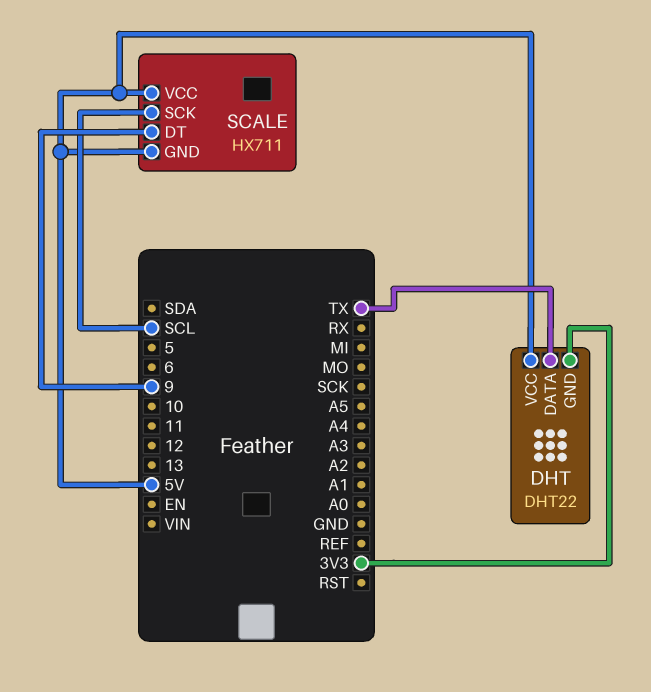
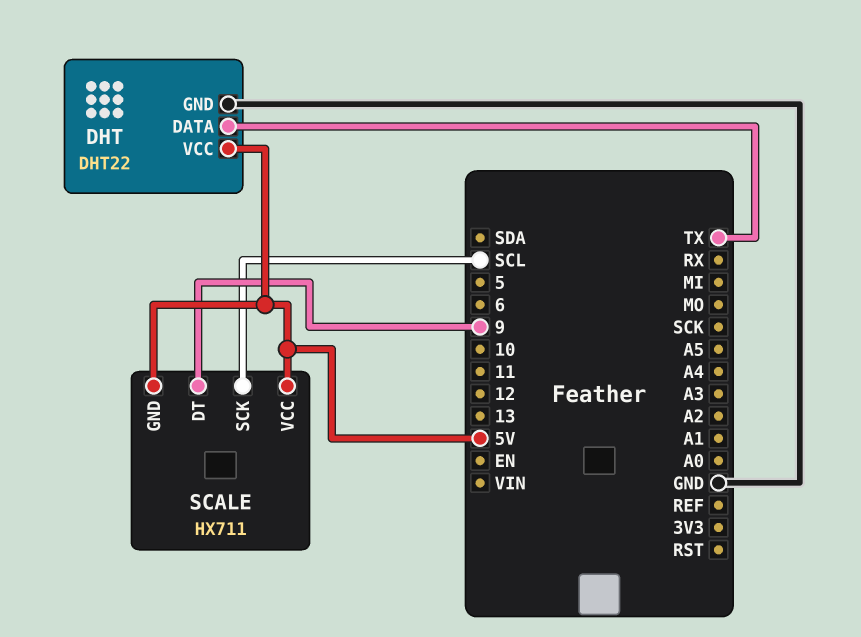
DHT pin GND: 3V3 -> GND

